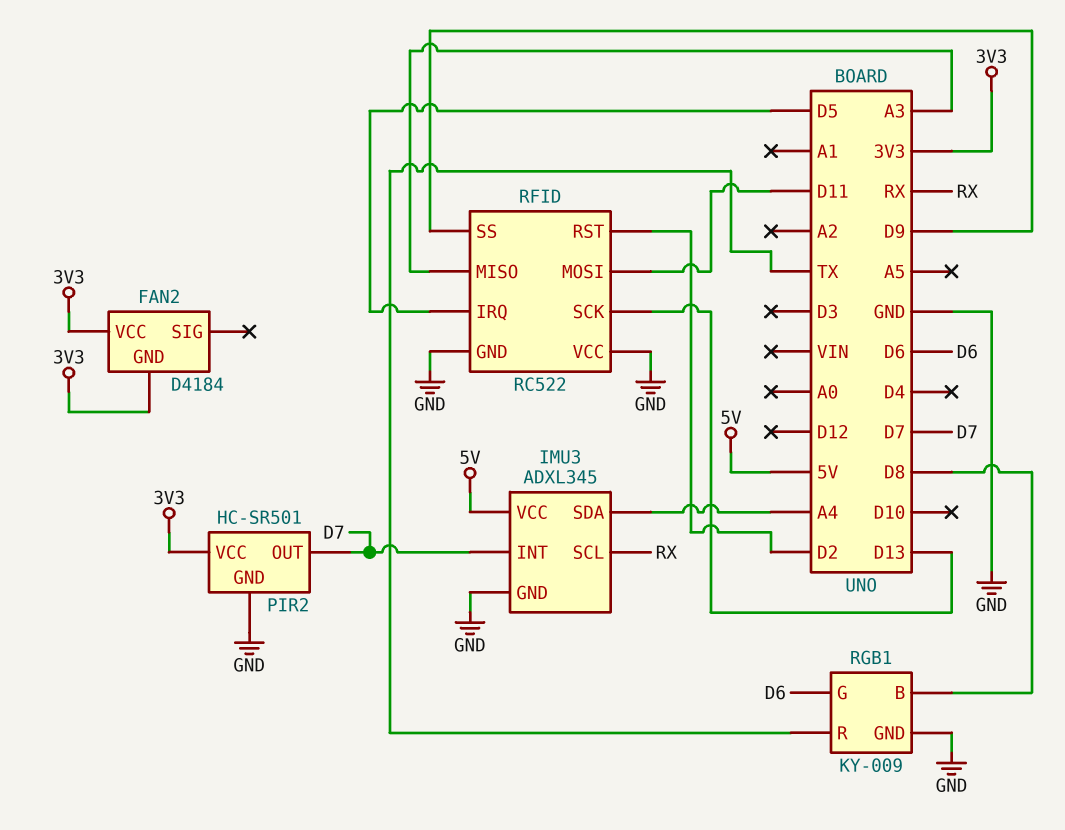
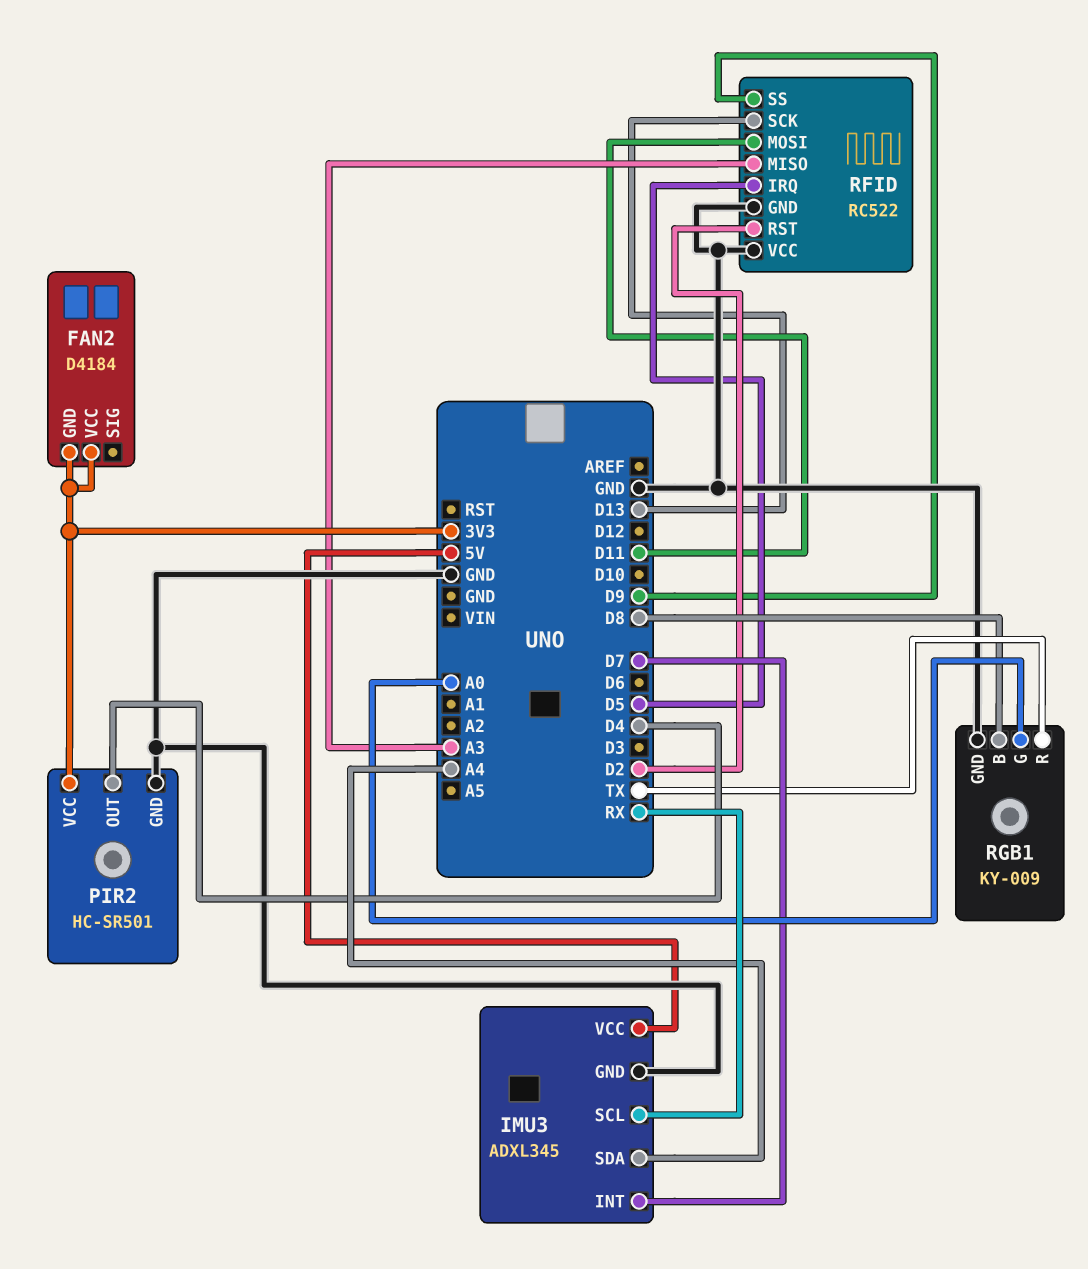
PIR2 pin OUT: D7 -> D4
RGB1 pin G: D6 -> A0

